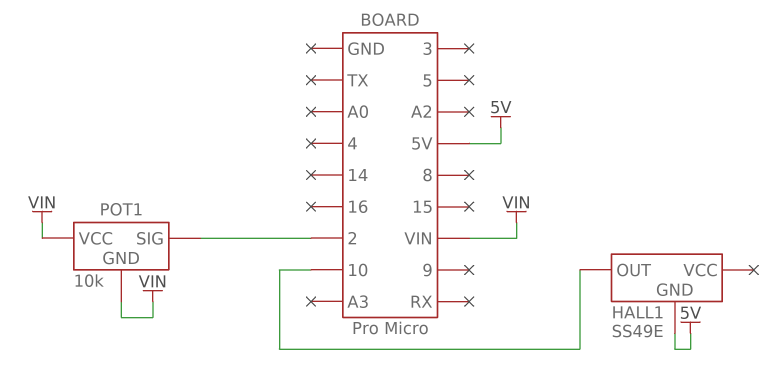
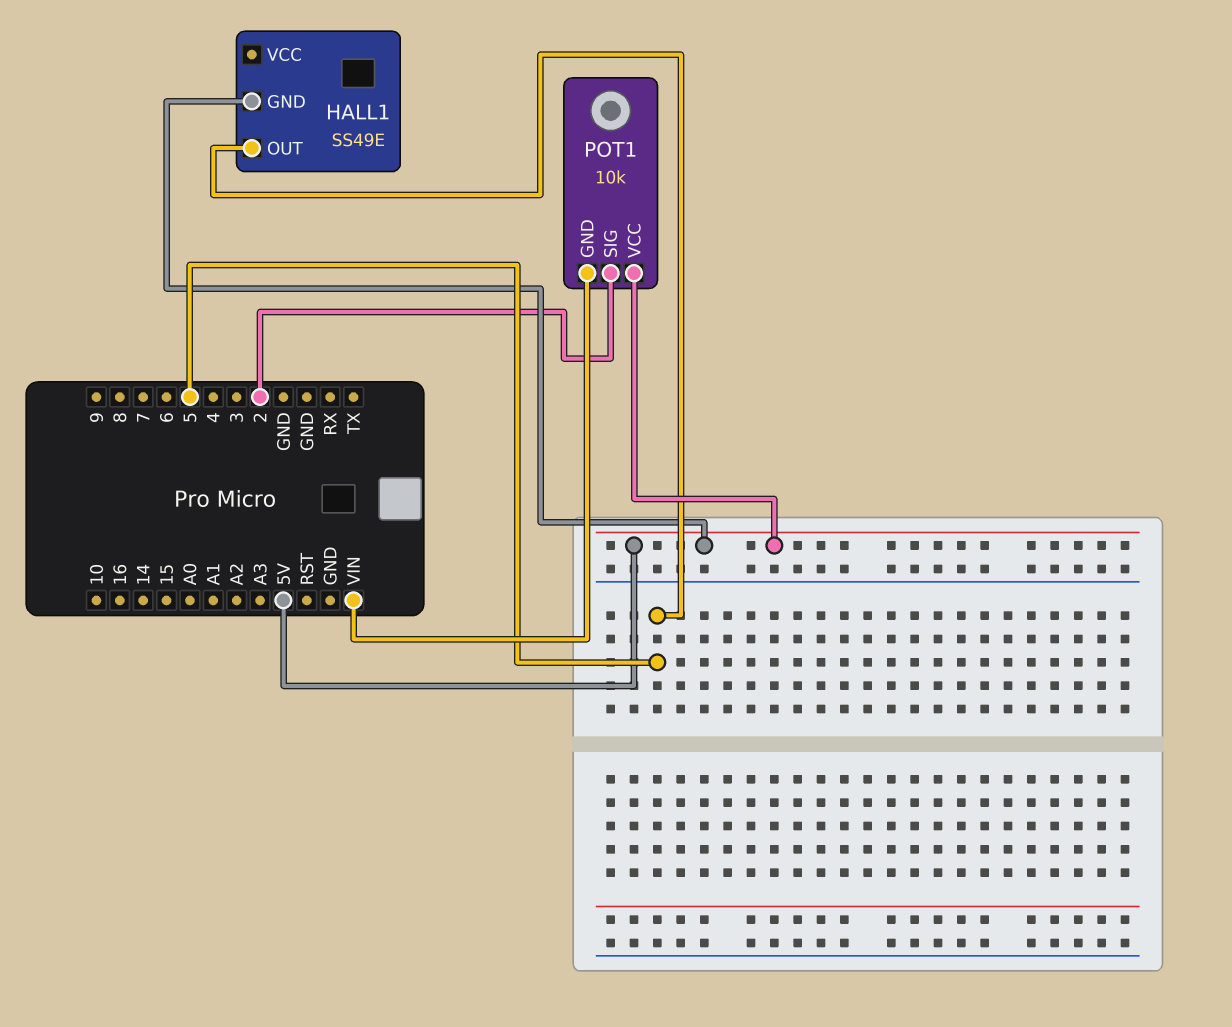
HALL1 pin OUT: 10 -> 5
POT1 pin VCC: VIN -> 5V

